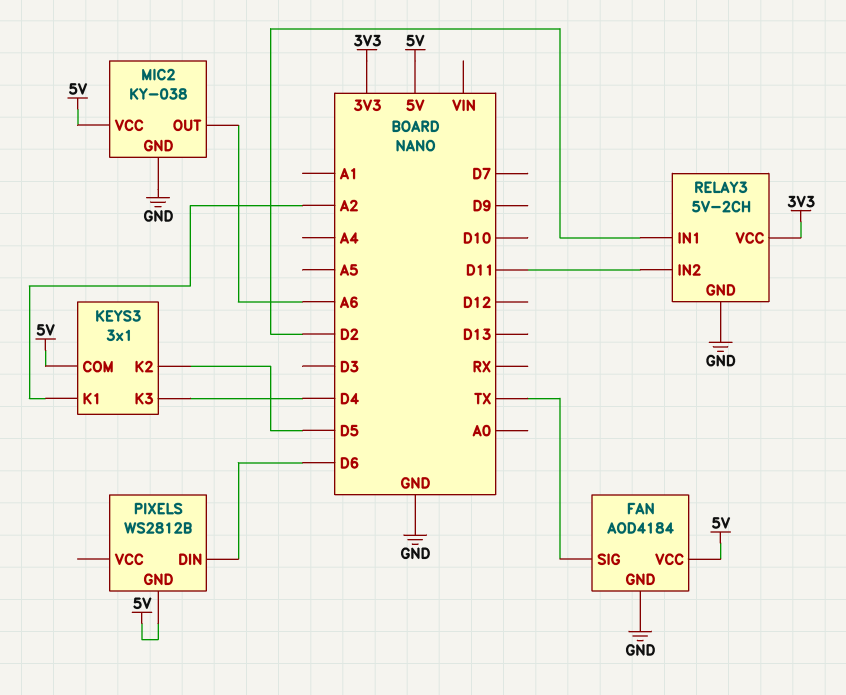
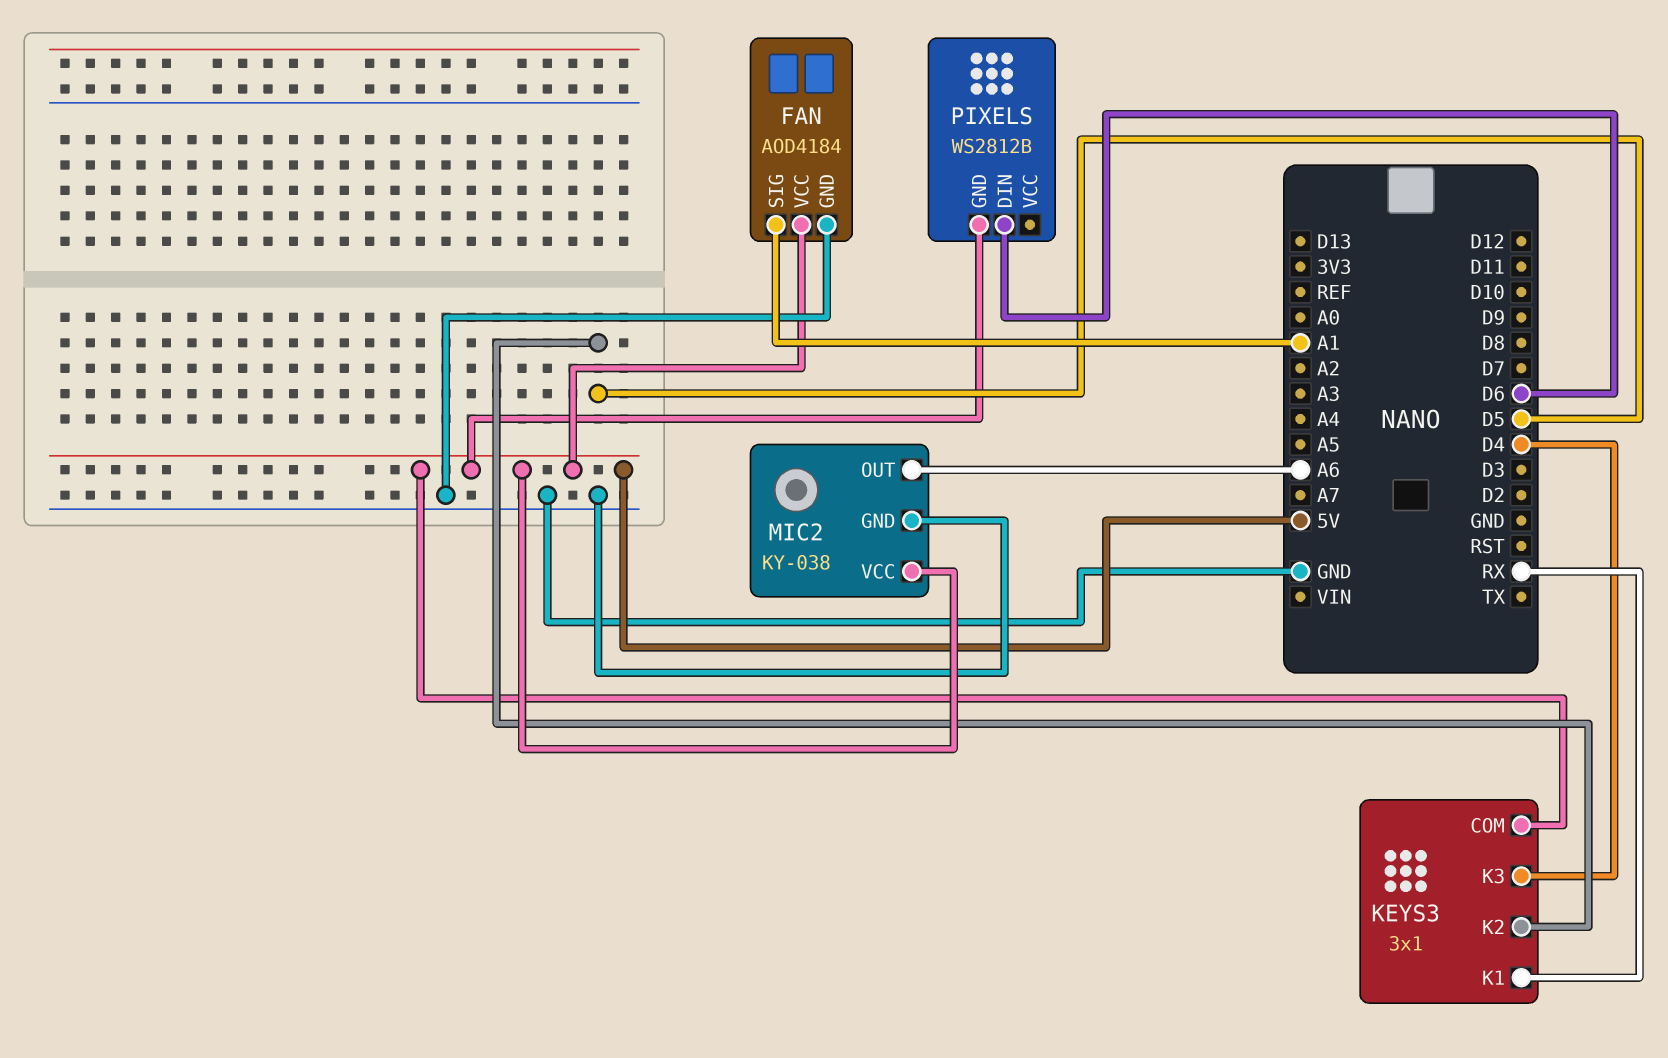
FAN pin SIG: TX -> A1
KEYS3 pin K1: A2 -> RX
RELAY3: 5V-2CH -> none
RELAY3 pin GND: GND -> none
RELAY3 pin IN1: D2 -> none
RELAY3 pin IN2: D11 -> none
RELAY3 pin VCC: 3V3 -> none

